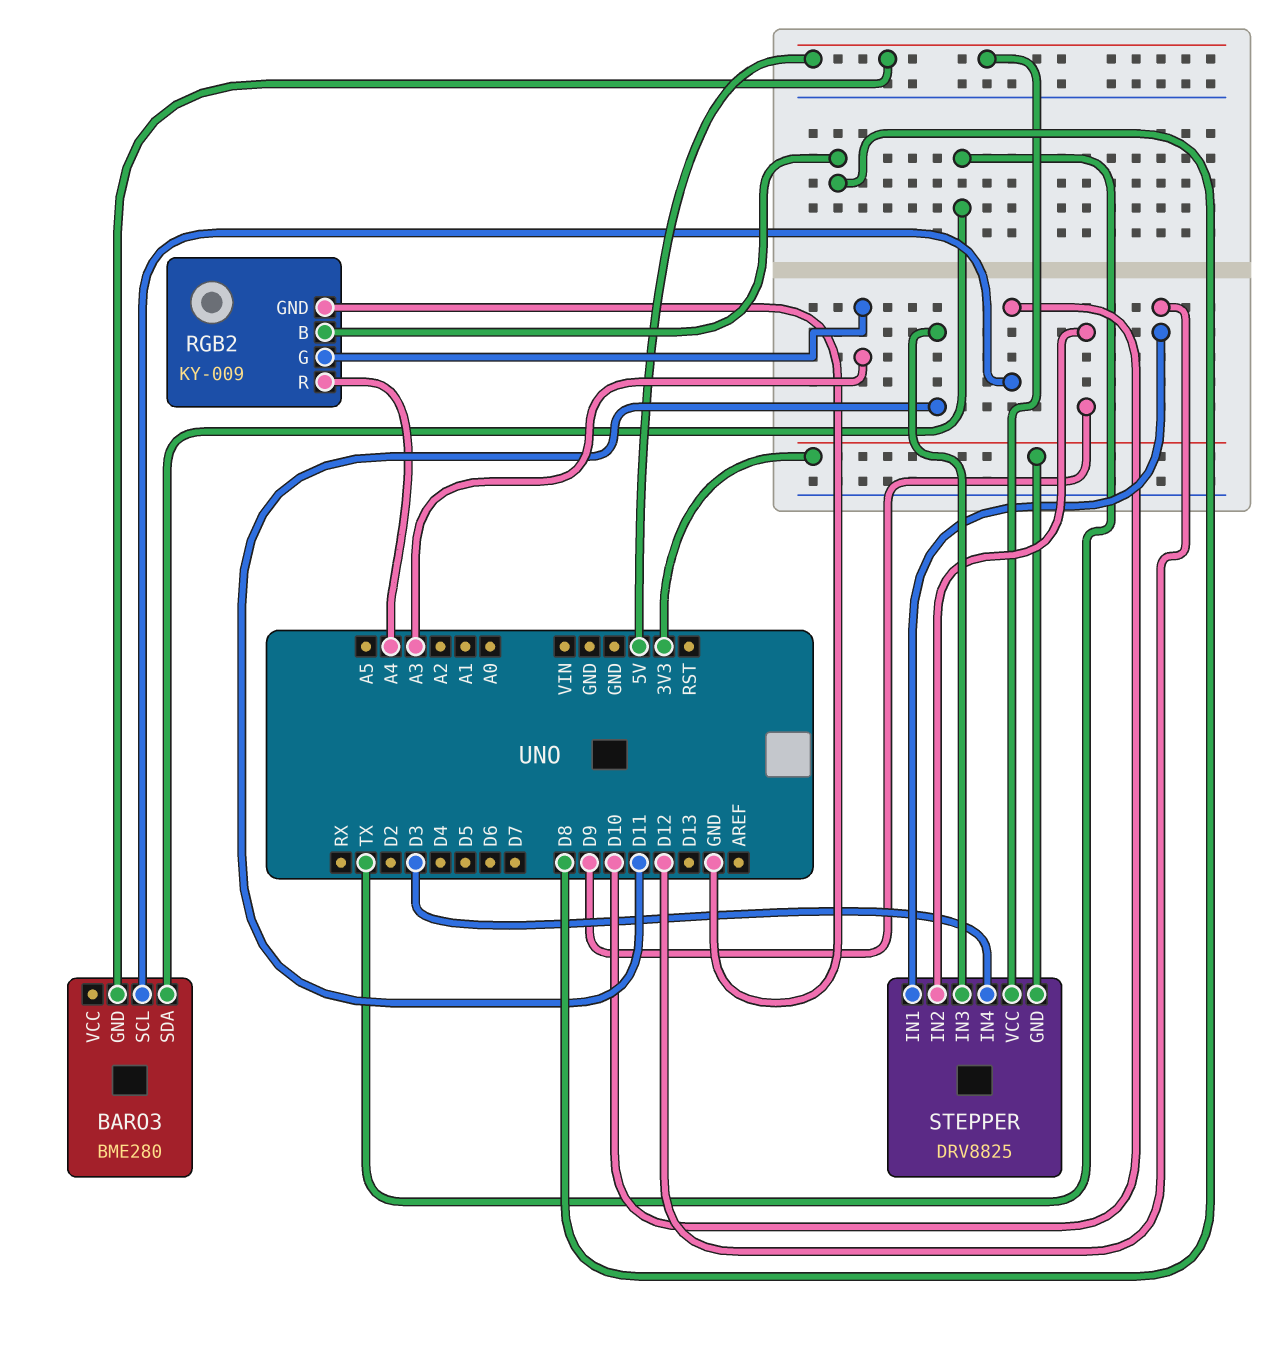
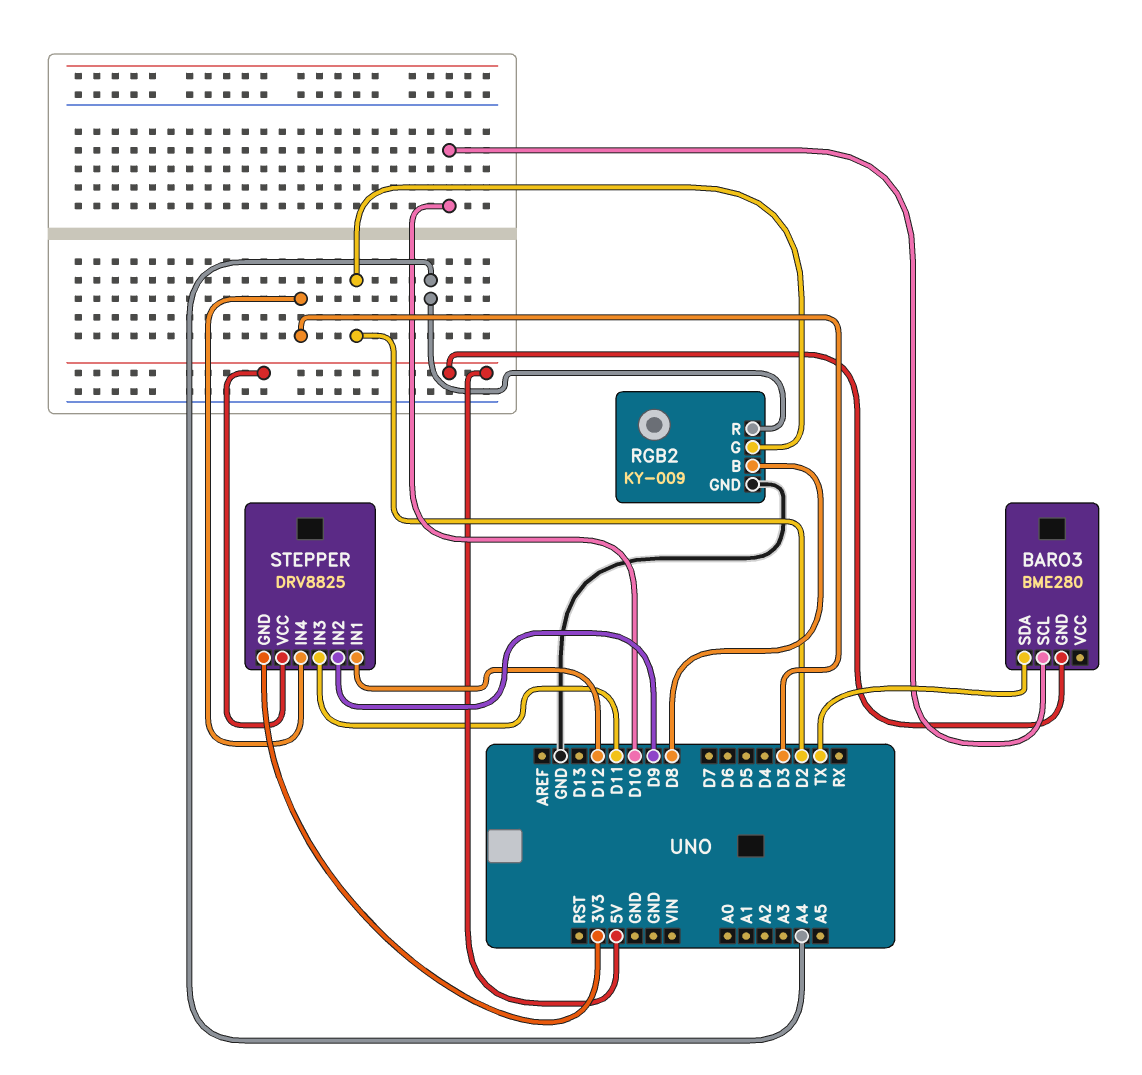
RGB2 pin G: A3 -> D2

